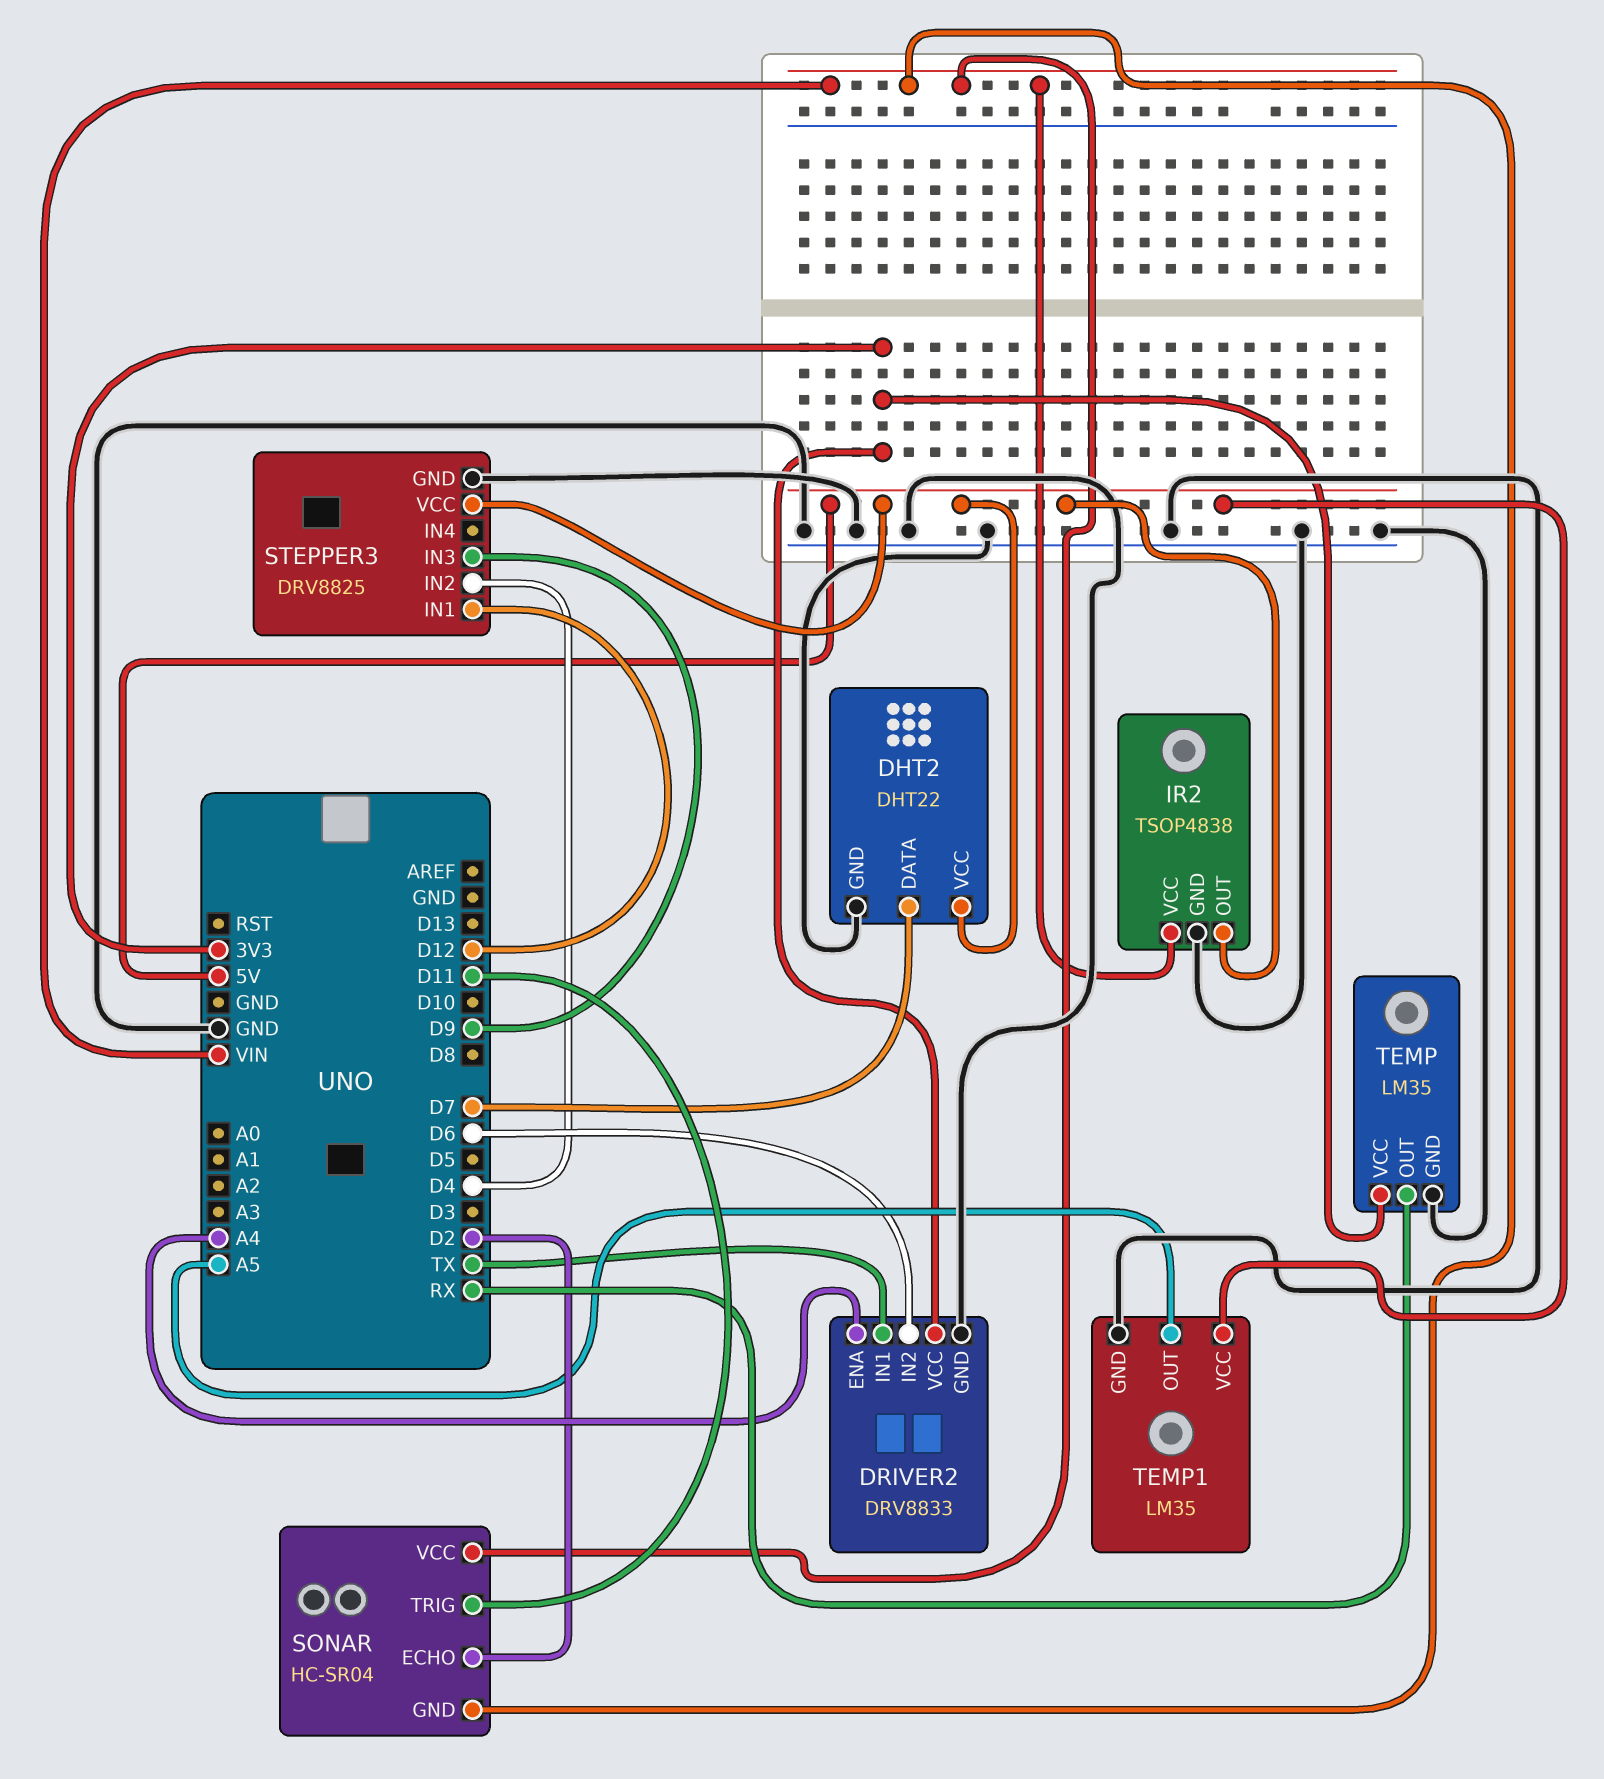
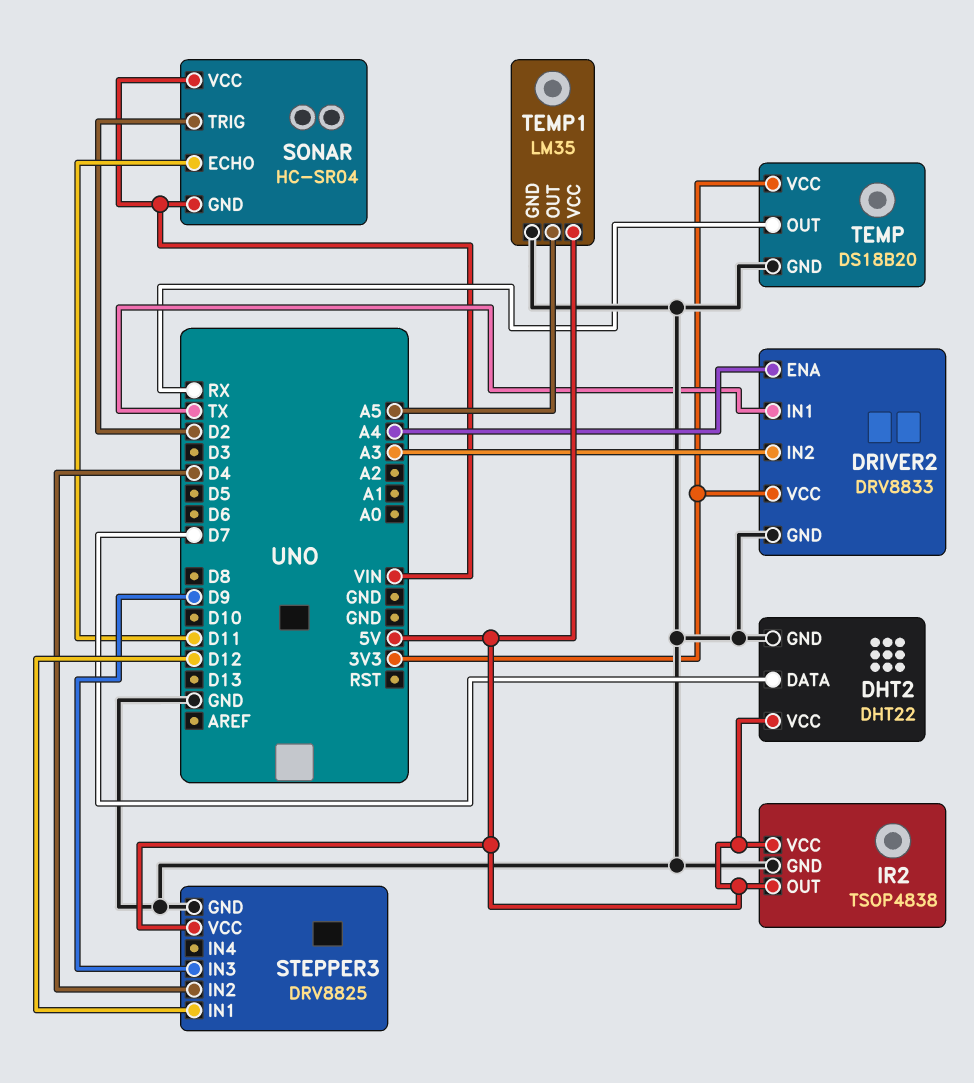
DRIVER2 pin IN2: D6 -> A3
IR2 pin VCC: VIN -> 5V
SONAR pin ECHO: D2 -> D11
SONAR pin TRIG: D11 -> D2
TEMP: LM35 -> DS18B20

